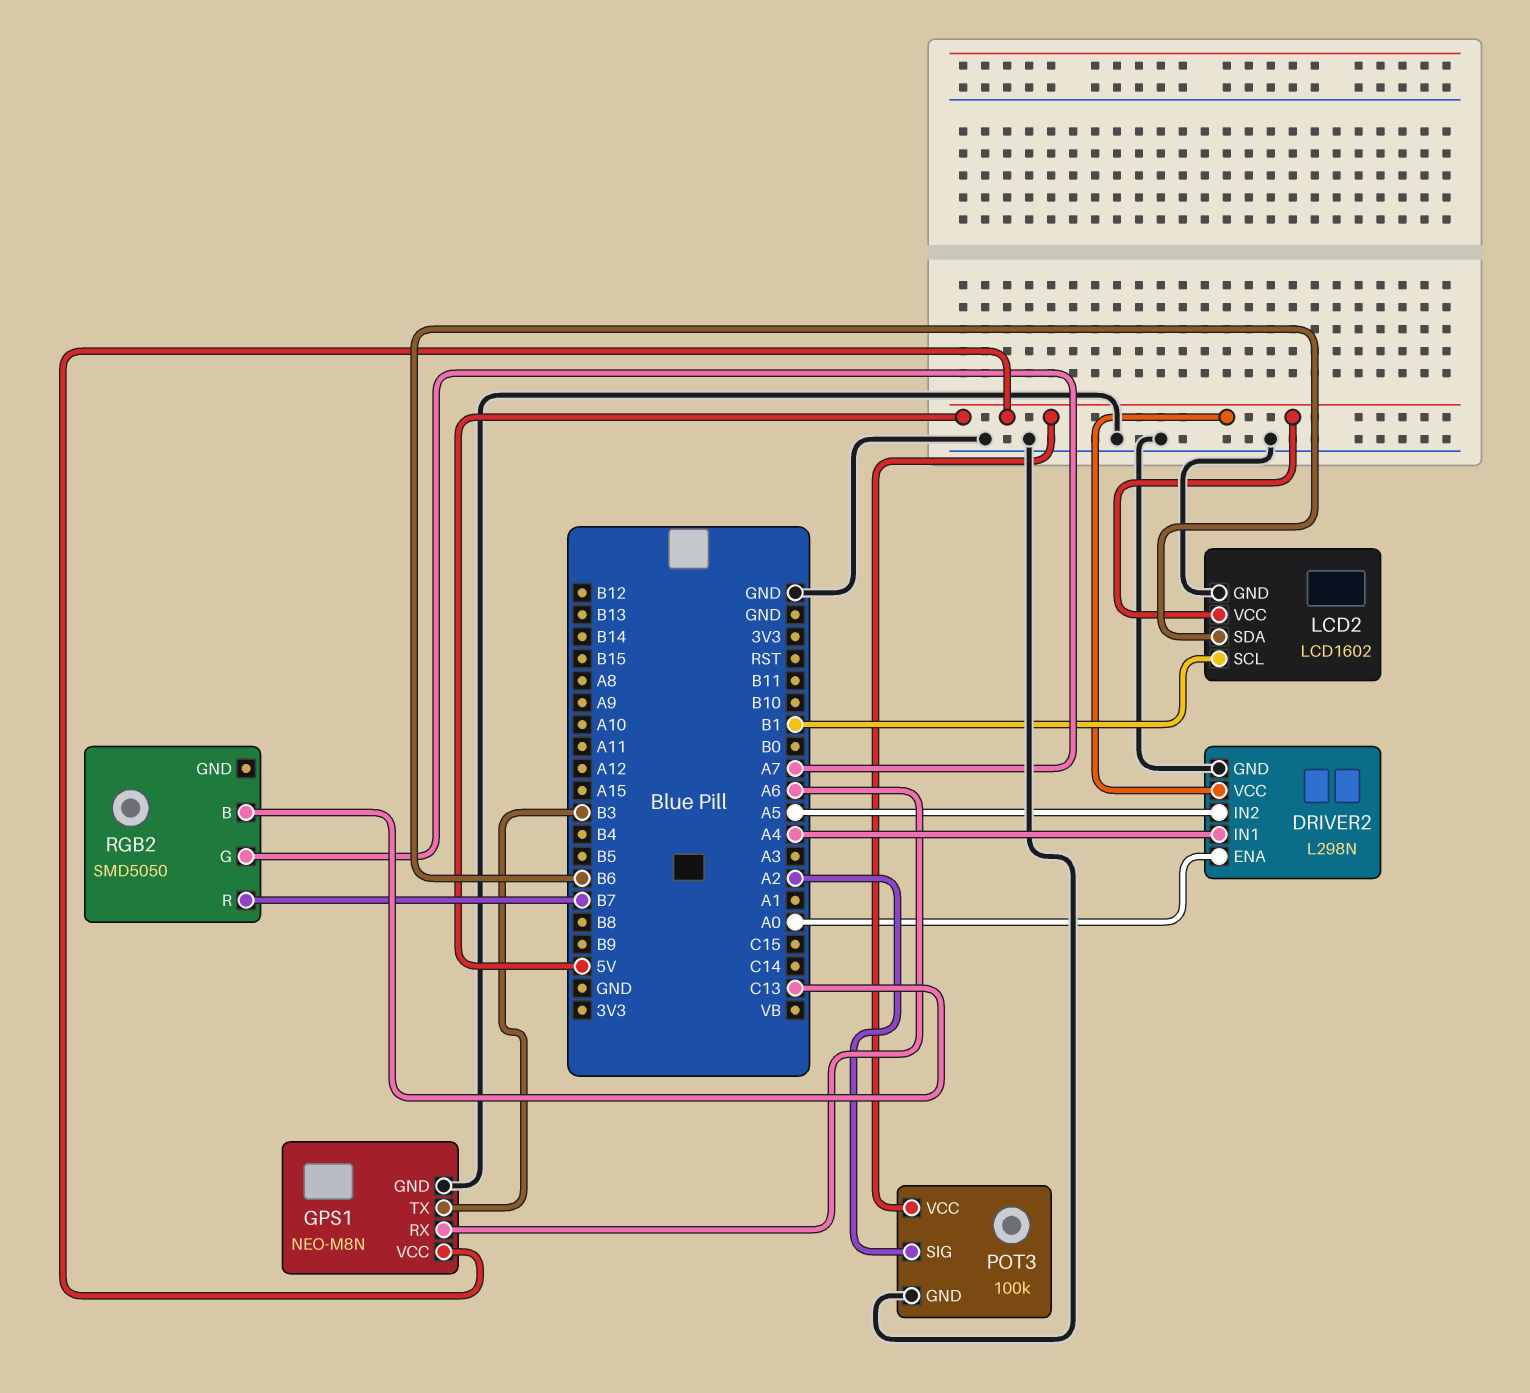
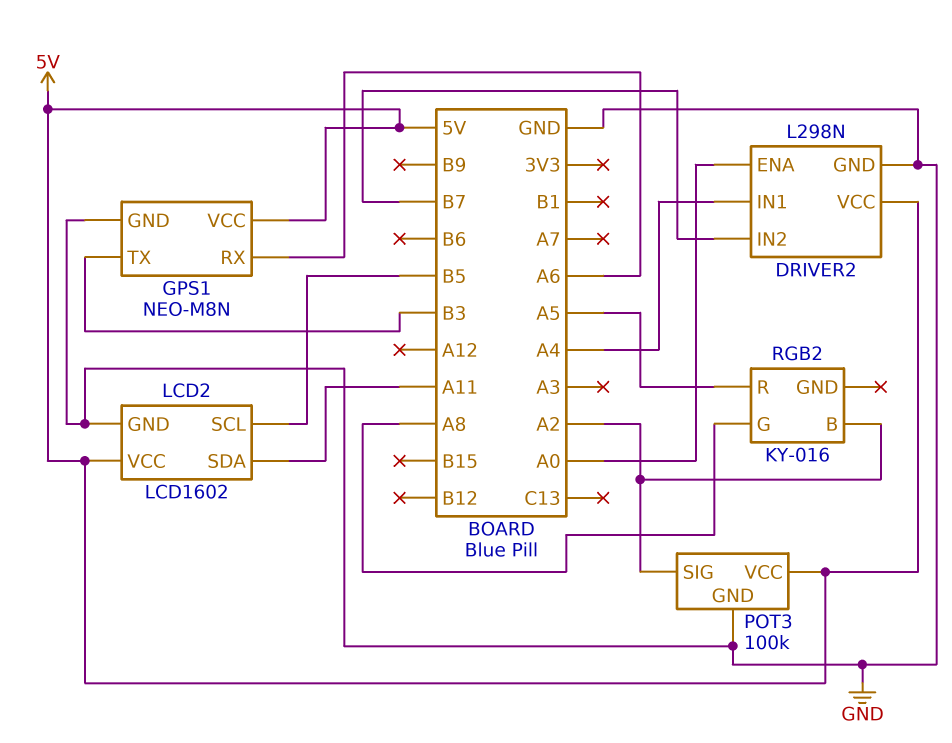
DRIVER2 pin IN2: A5 -> B7
LCD2 pin SCL: B1 -> B5
LCD2 pin SDA: B6 -> A11
RGB2: SMD5050 -> KY-016
RGB2 pin B: C13 -> A2
RGB2 pin G: A7 -> A8
RGB2 pin R: B7 -> A5

